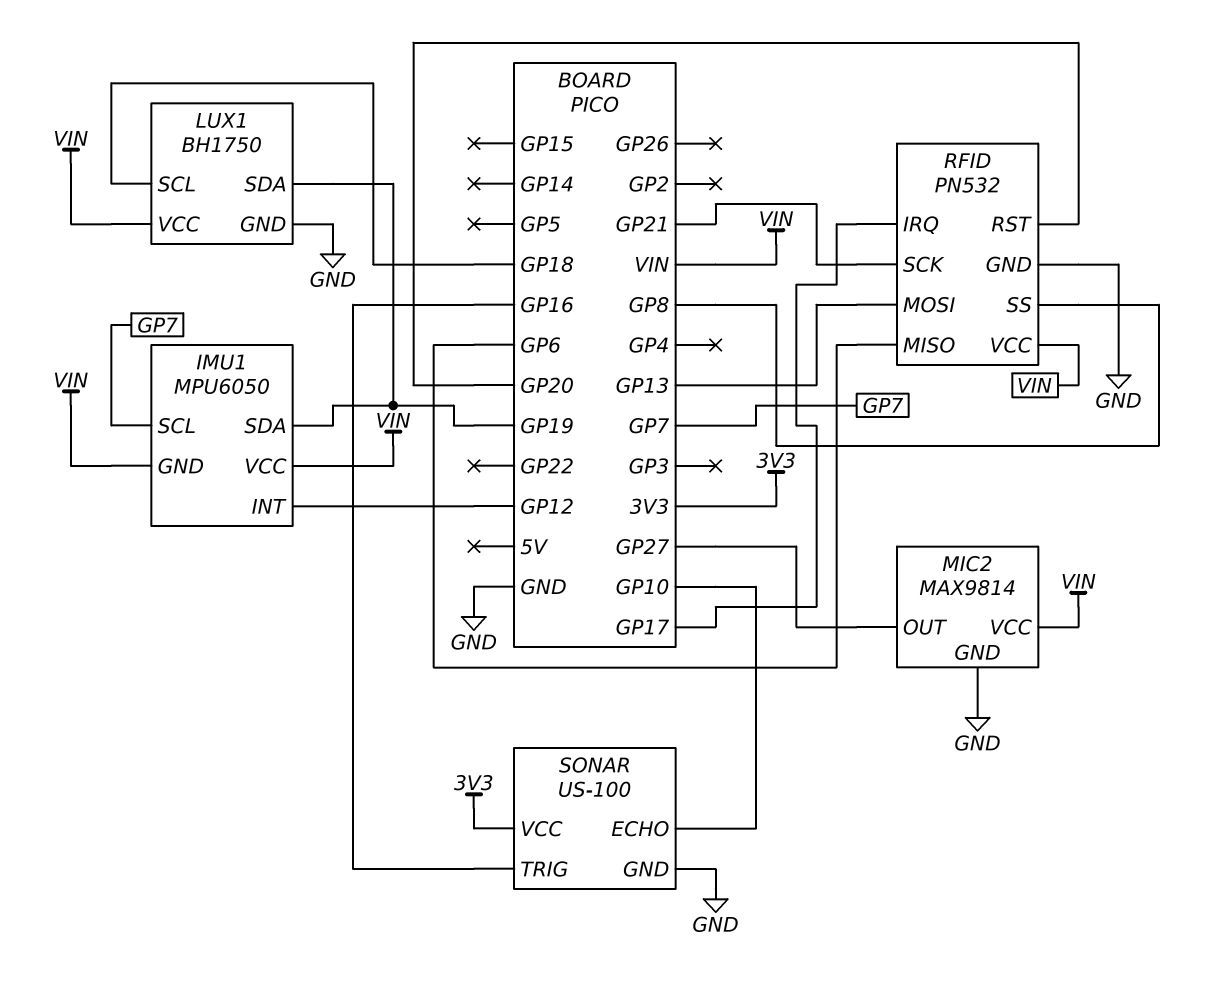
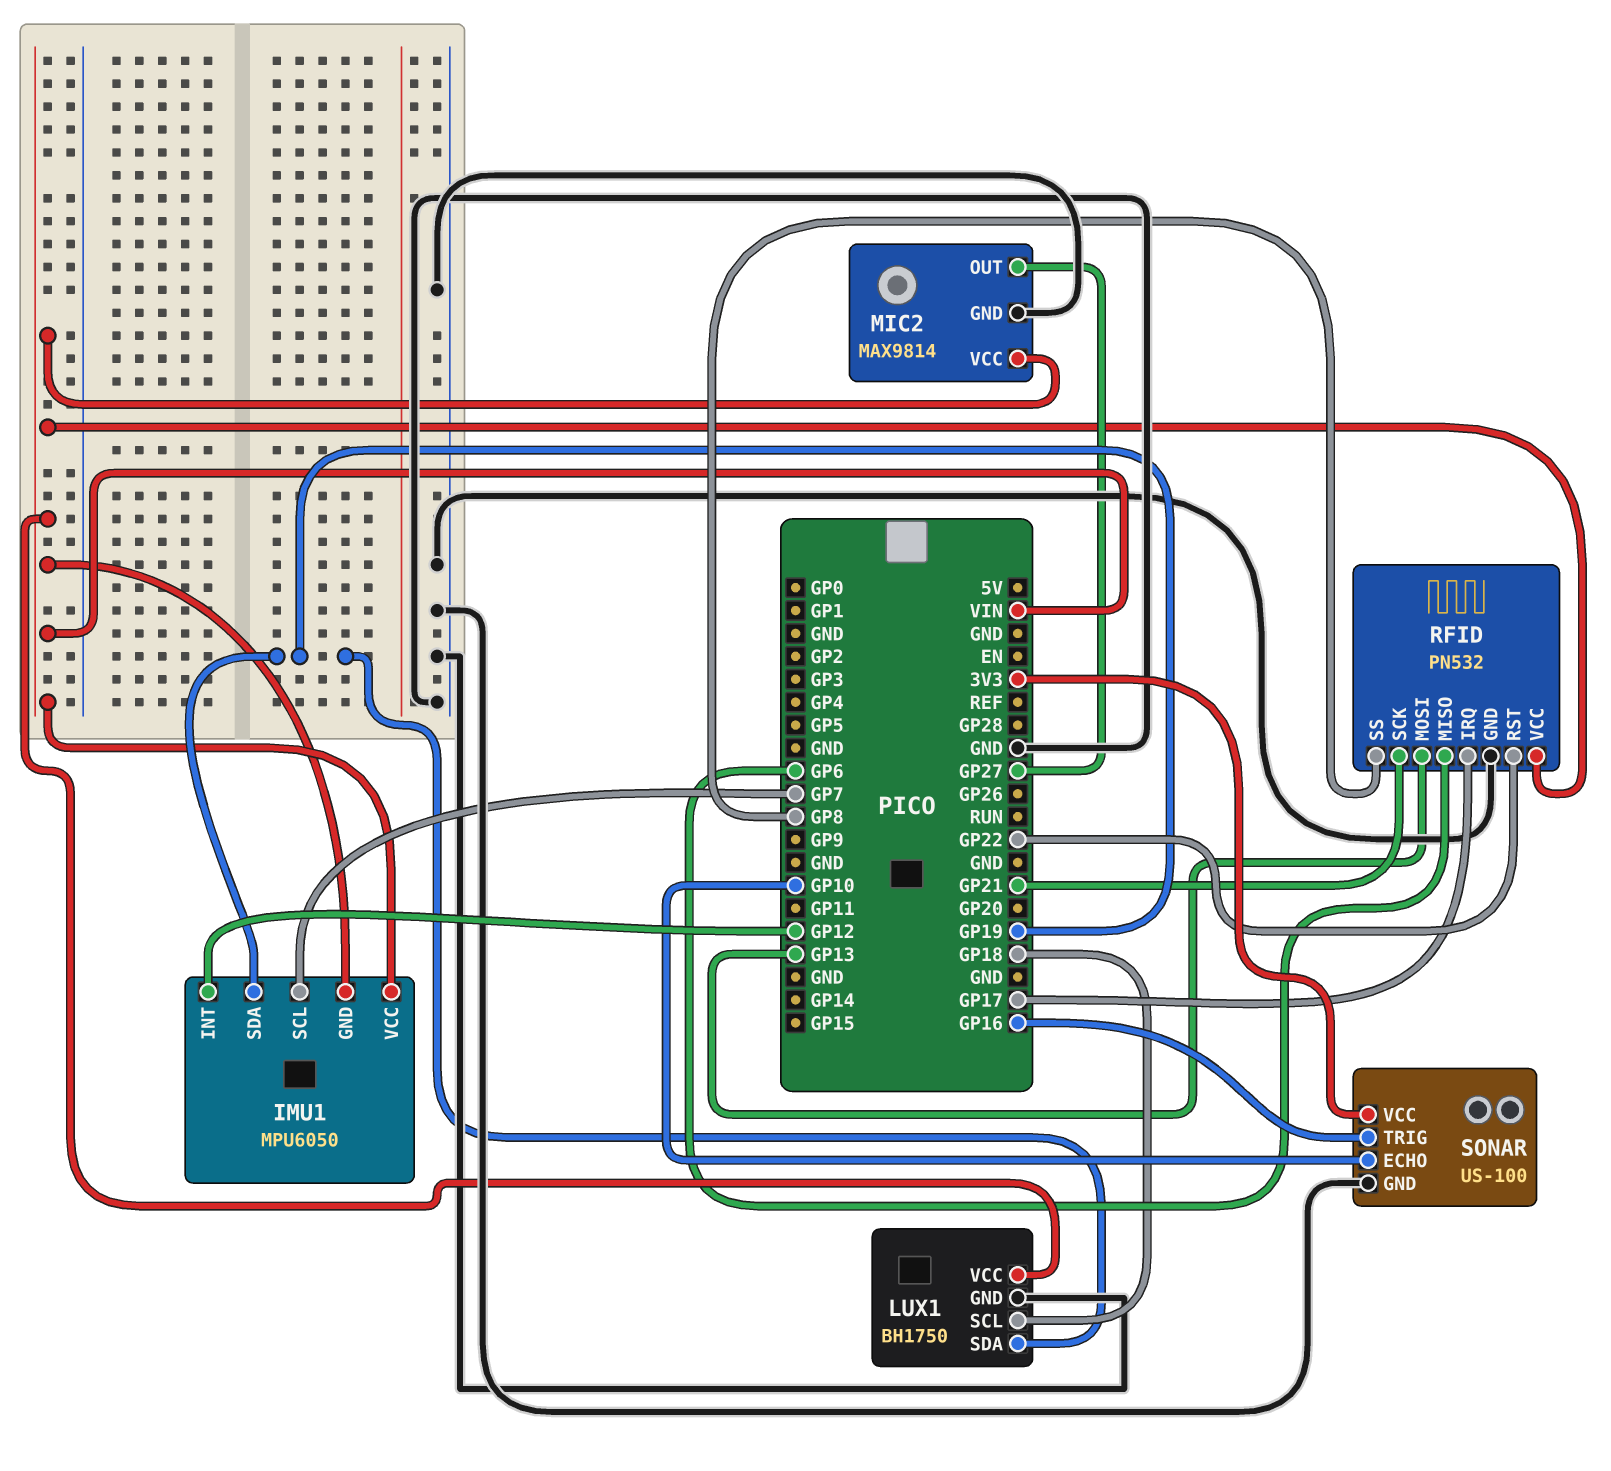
RFID pin RST: GP20 -> GP22

